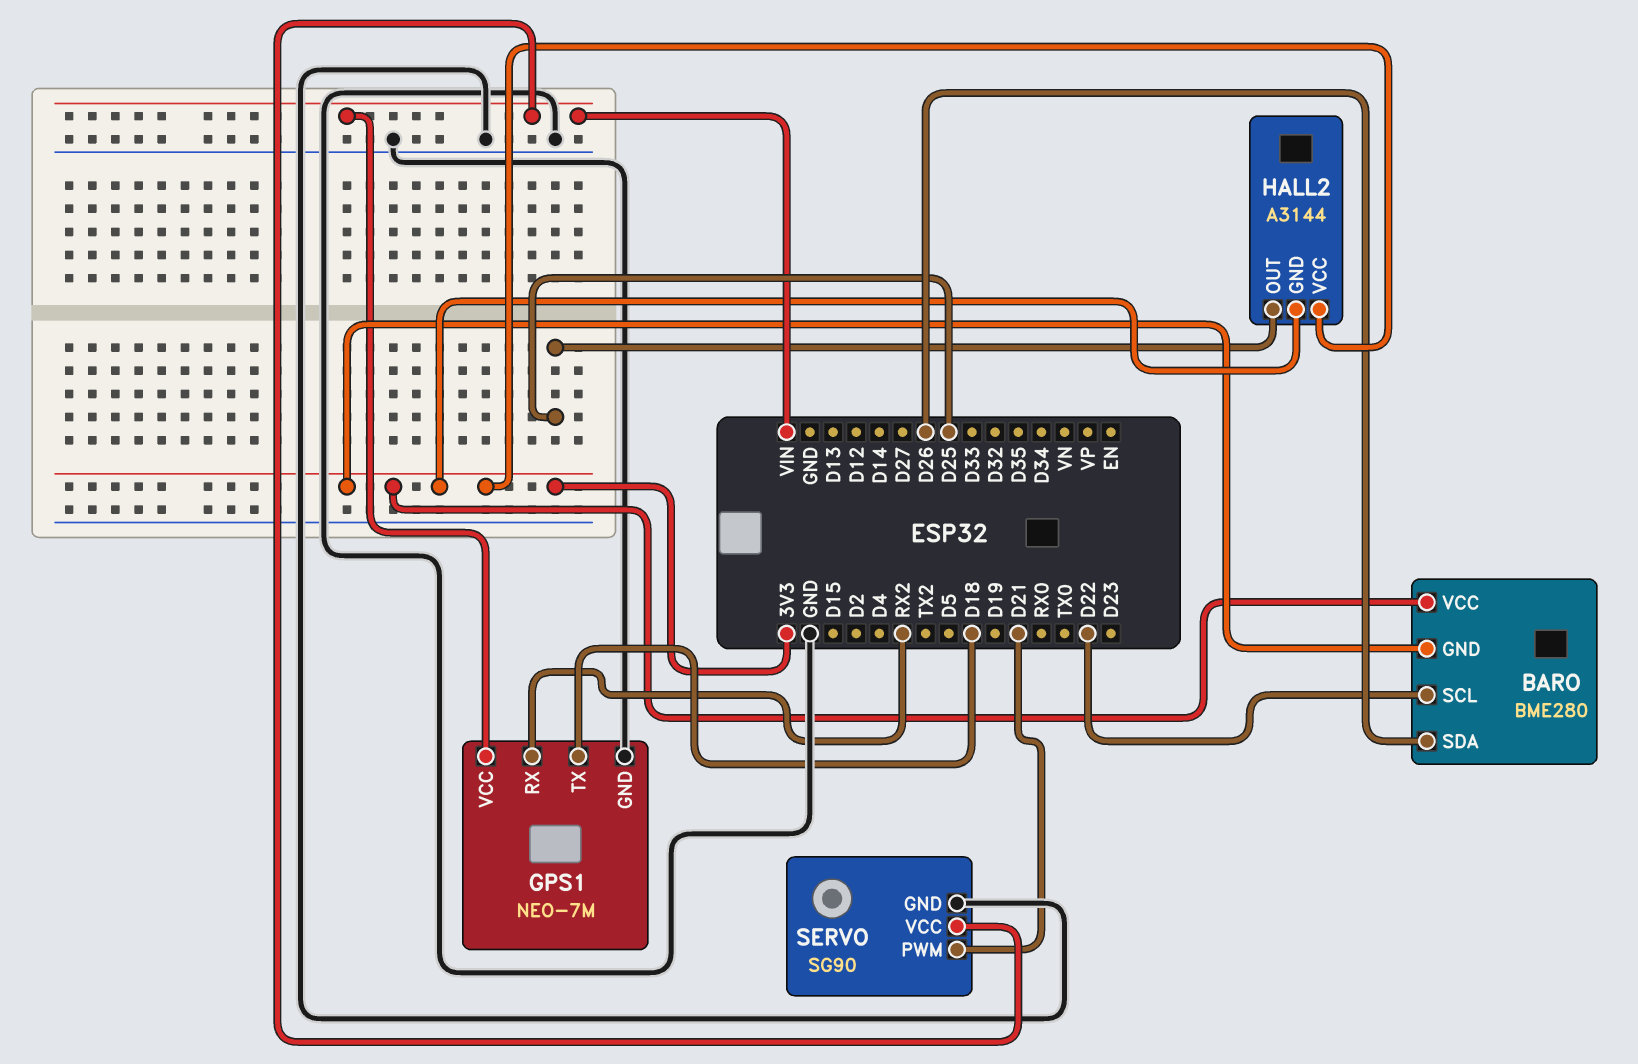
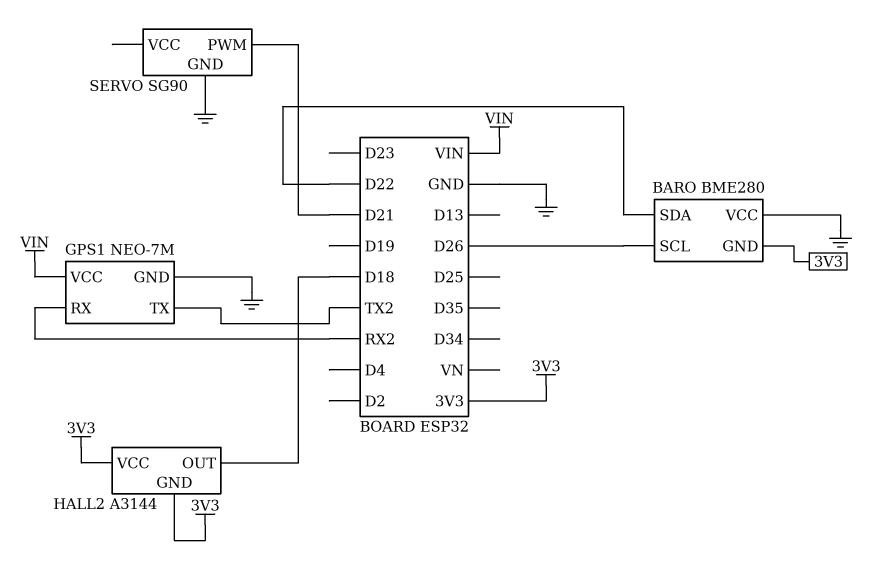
BARO pin SCL: D22 -> D26
BARO pin SDA: D26 -> D22
BARO pin VCC: 3V3 -> GND
GPS1 pin TX: D18 -> TX2
HALL2 pin OUT: D25 -> D18
SERVO pin VCC: VIN -> none

